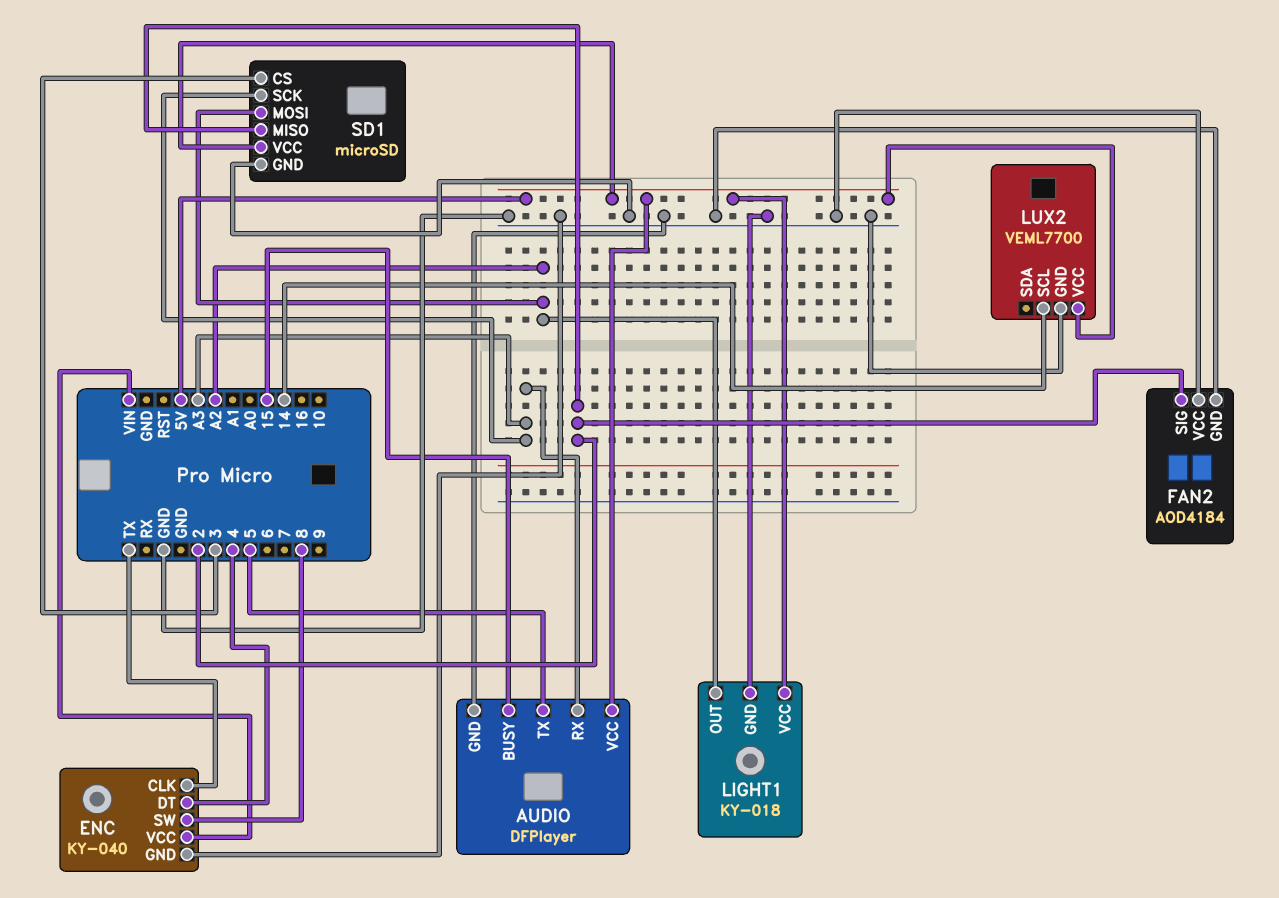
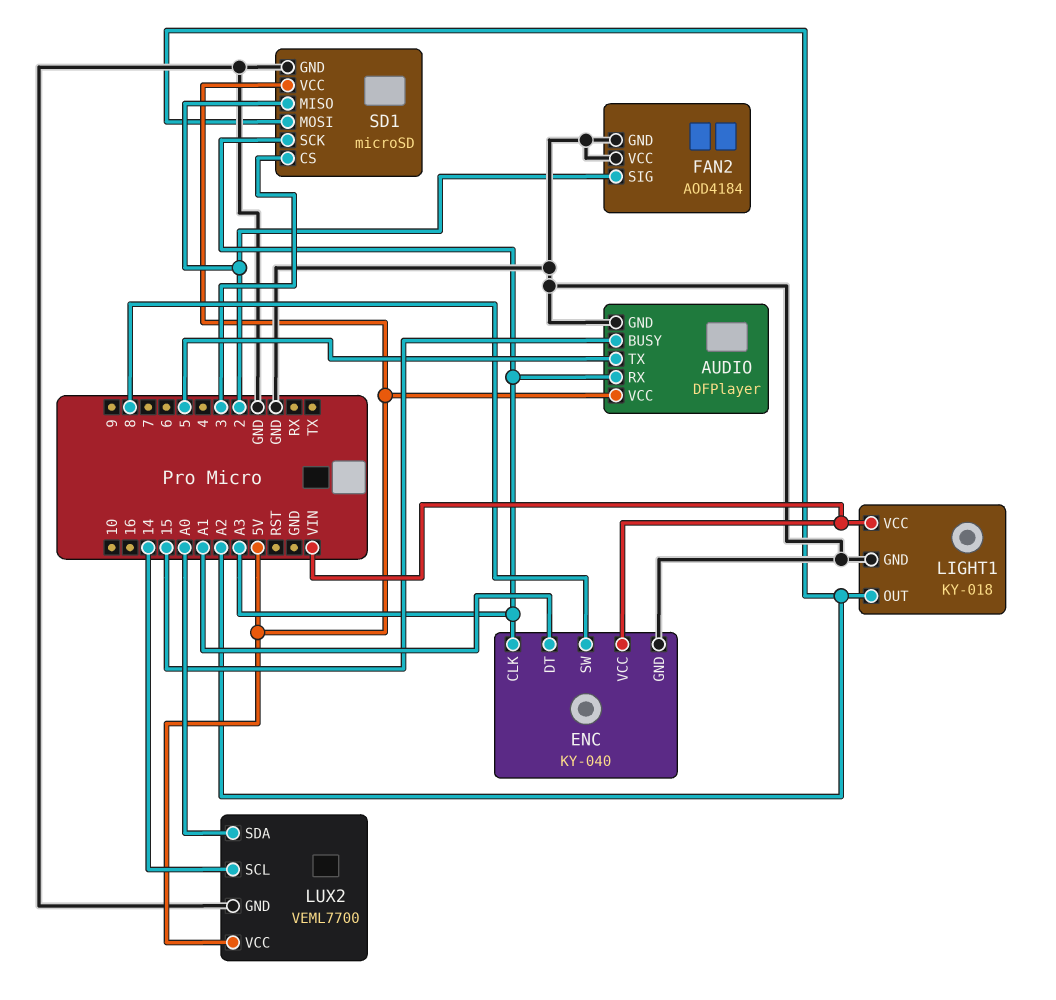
ENC pin CLK: TX -> A3
ENC pin DT: 4 -> A1
LIGHT1 pin VCC: 5V -> VIN
LUX2 pin SDA: none -> A0

